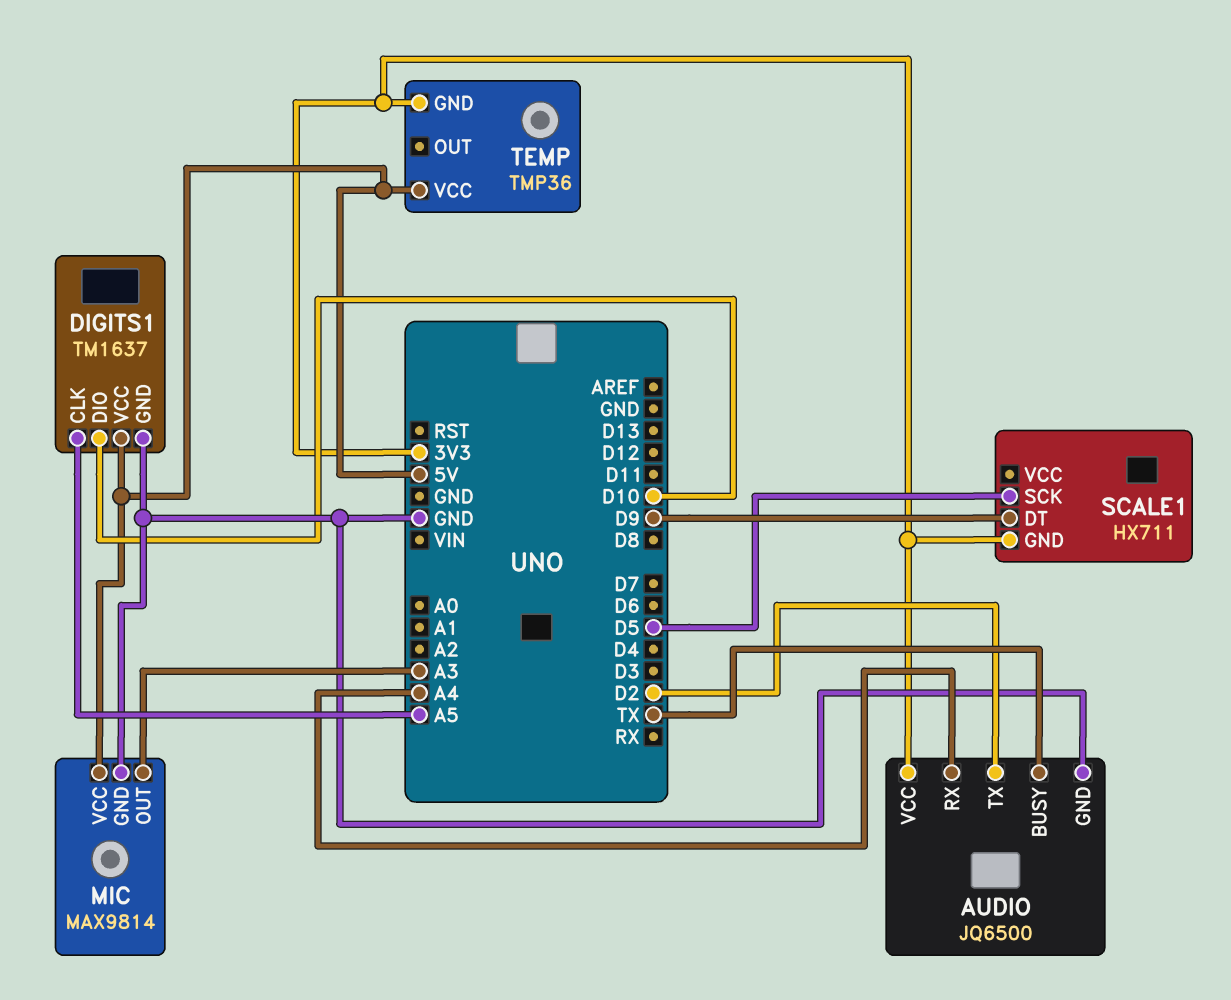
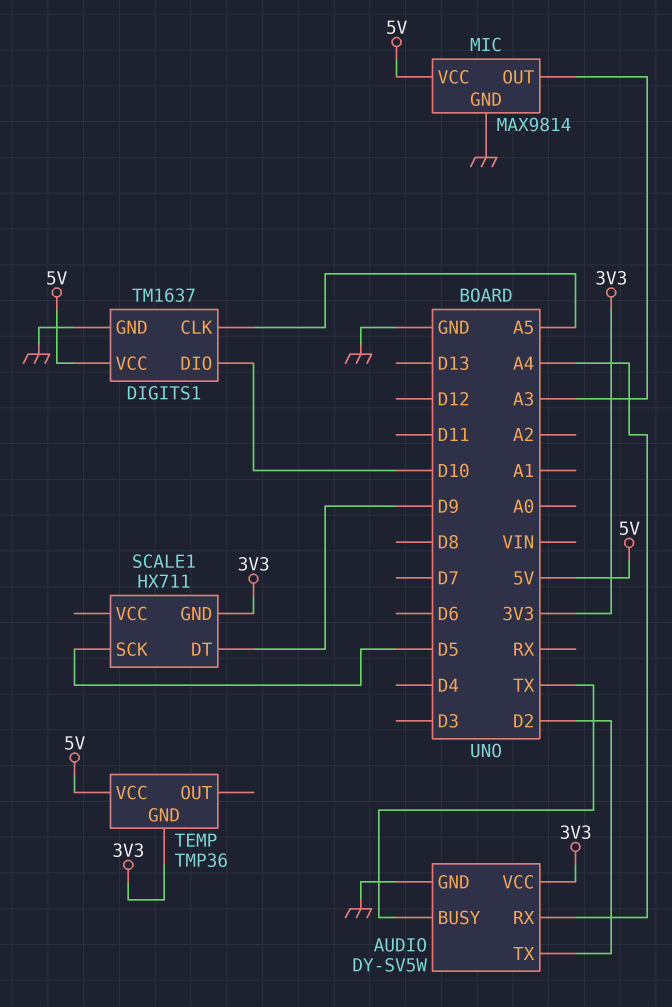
AUDIO: JQ6500 -> DY-SV5W

